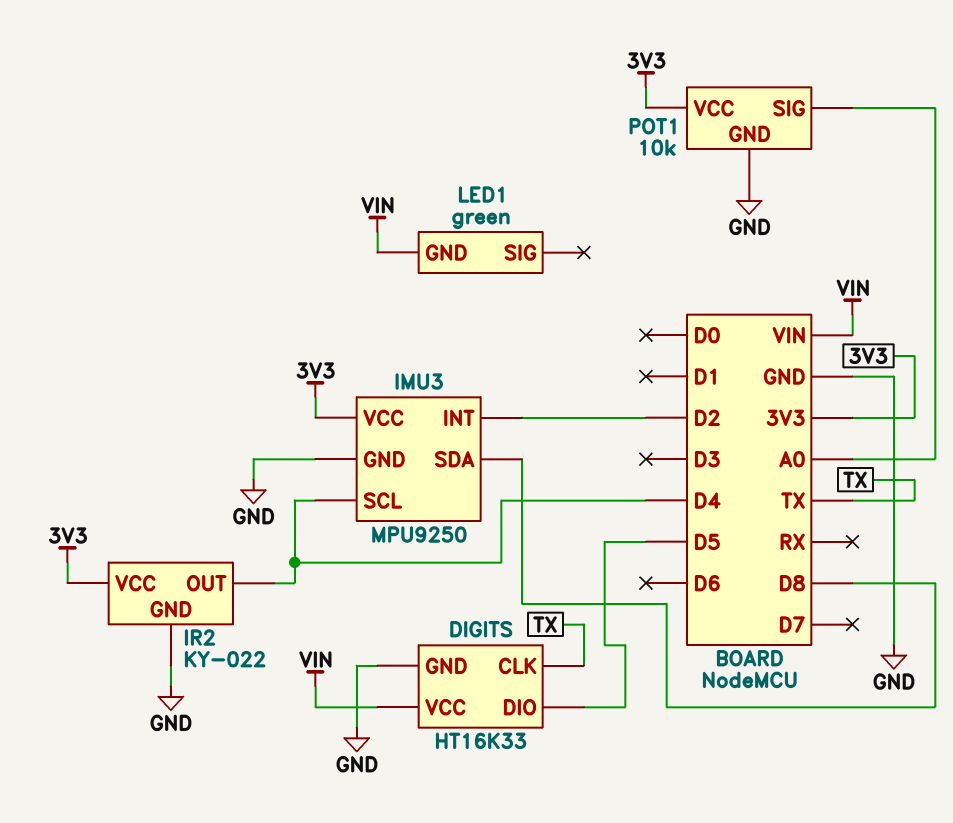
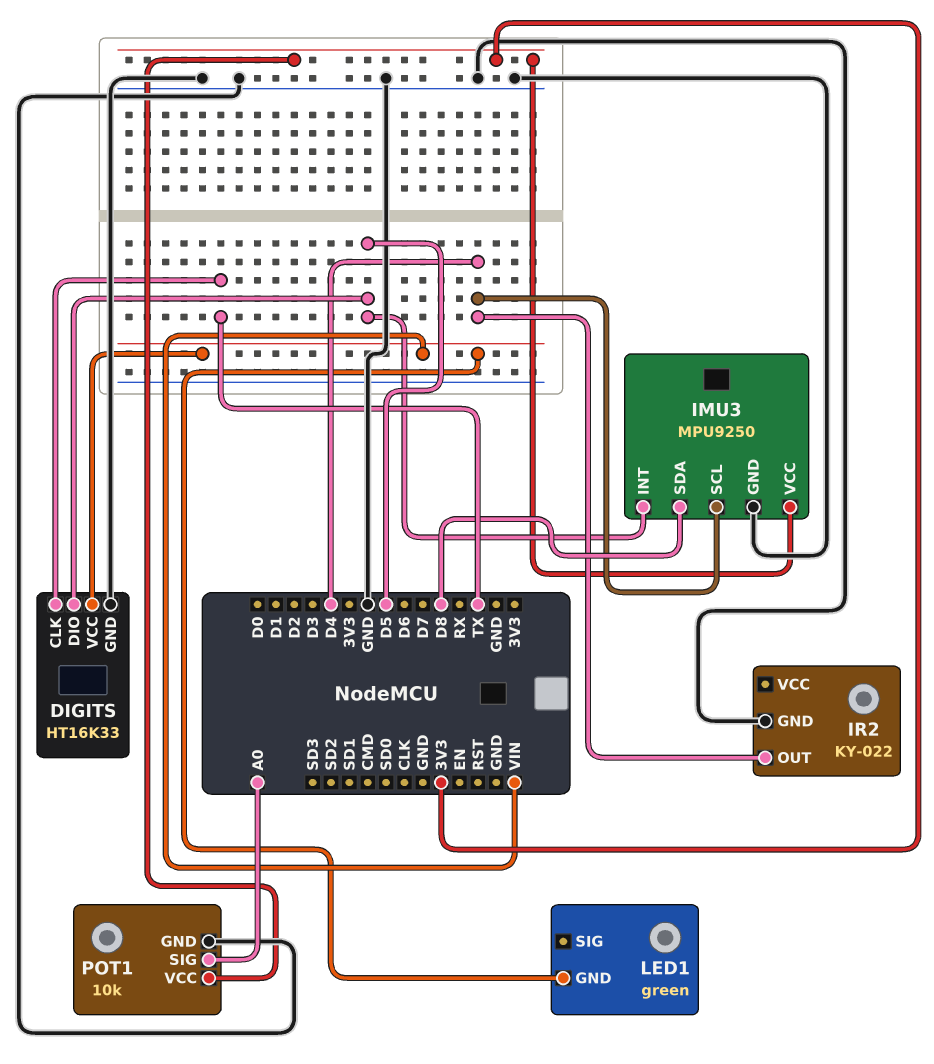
IMU3 pin INT: D2 -> D5
IR2 pin VCC: 3V3 -> none

